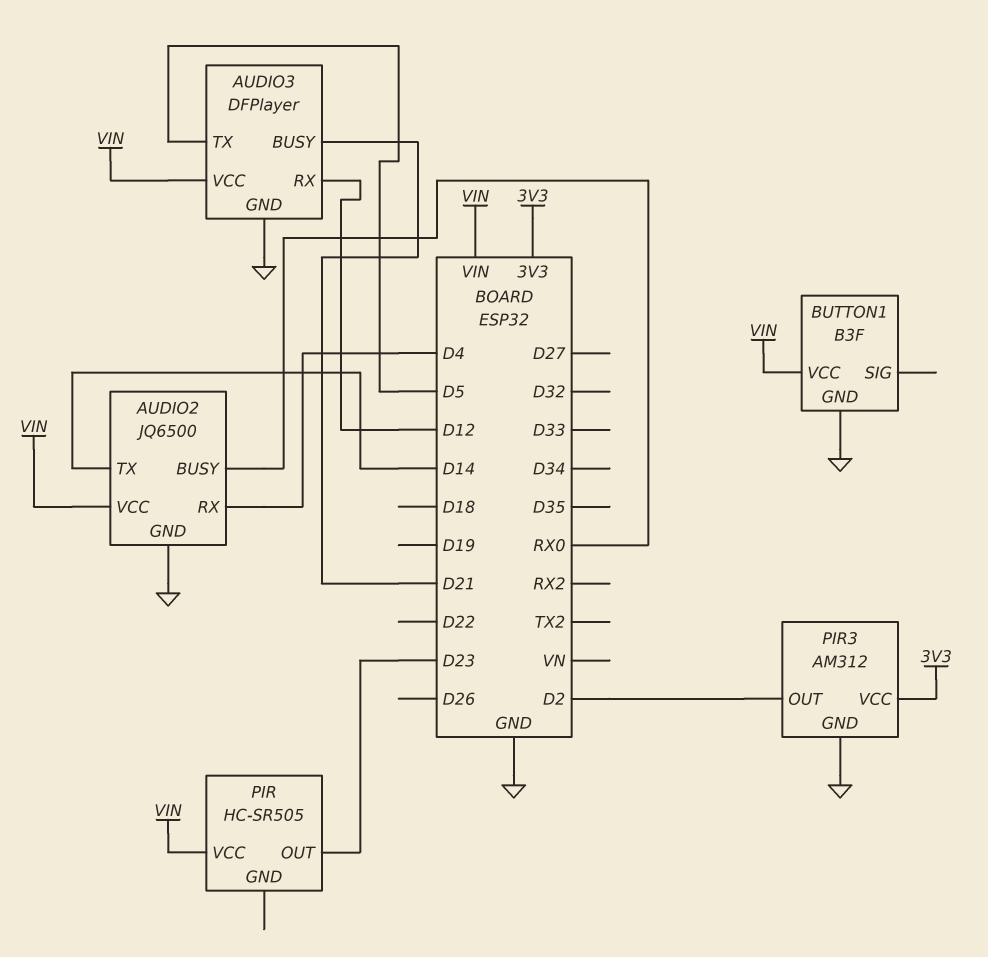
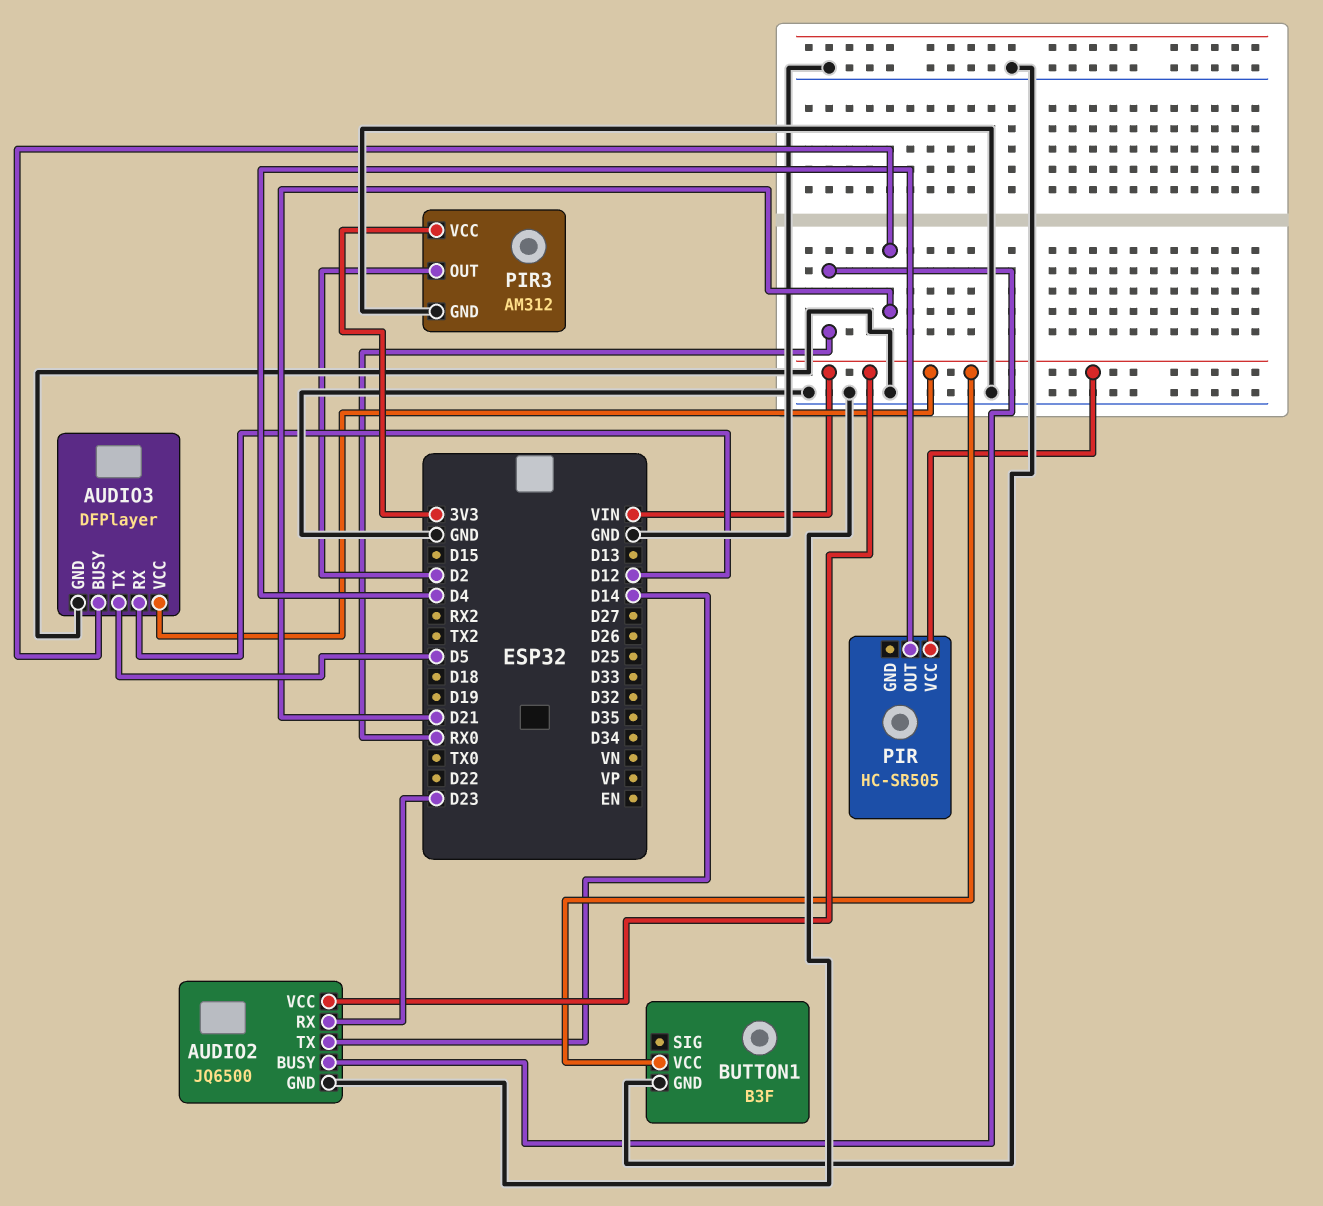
AUDIO2 pin RX: D4 -> D23
PIR pin OUT: D23 -> D4

